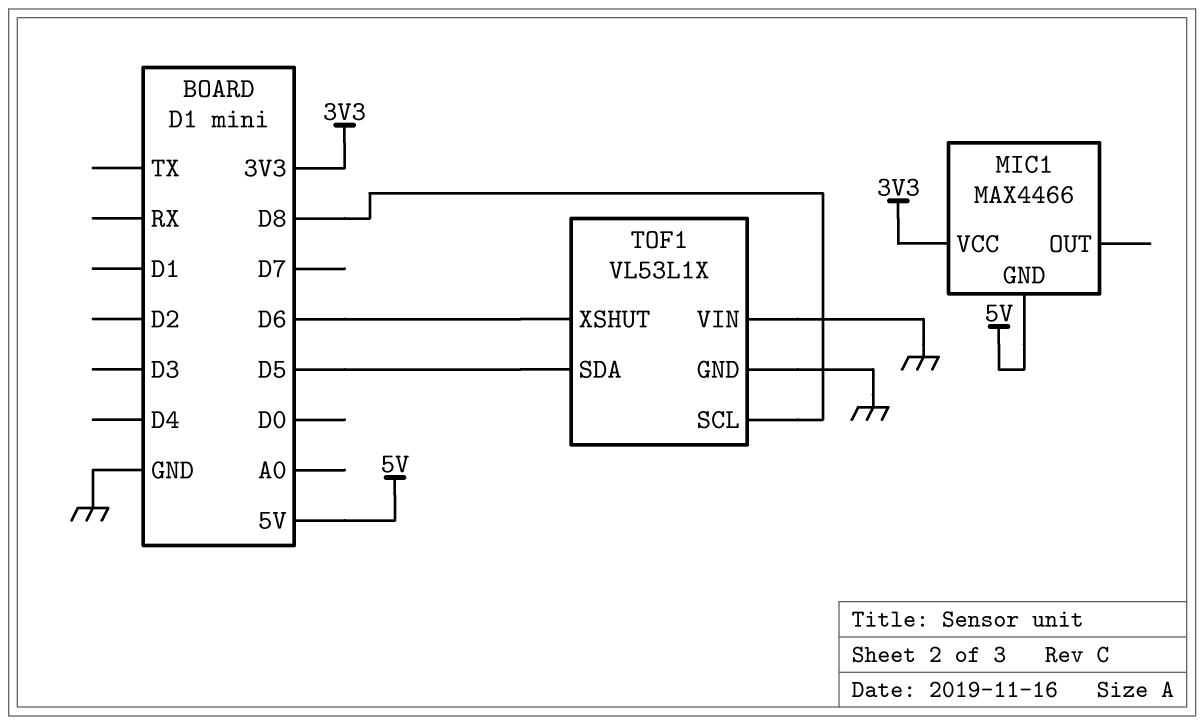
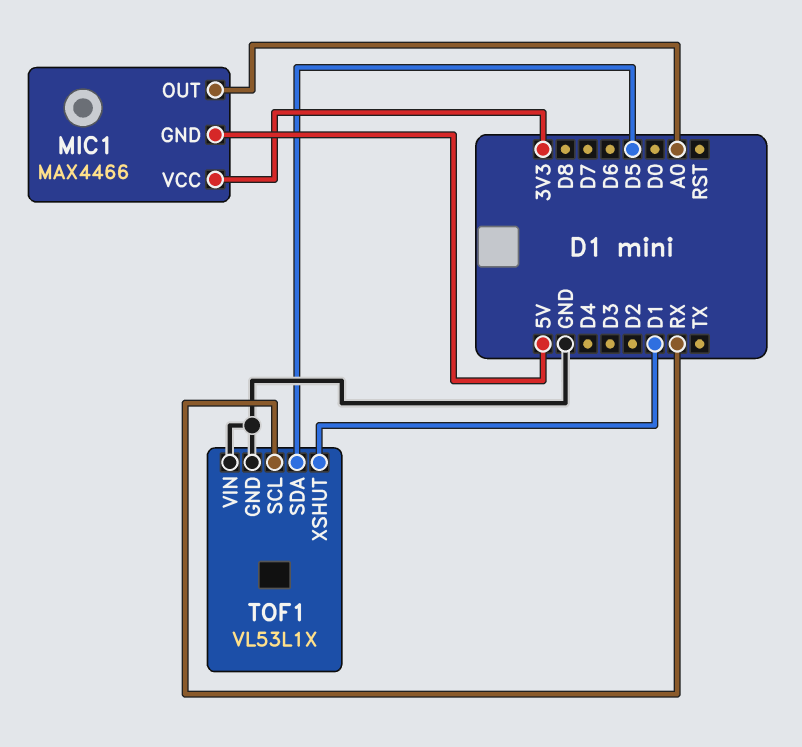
MIC1 pin OUT: none -> A0
TOF1 pin SCL: D8 -> RX
TOF1 pin XSHUT: D6 -> D1

